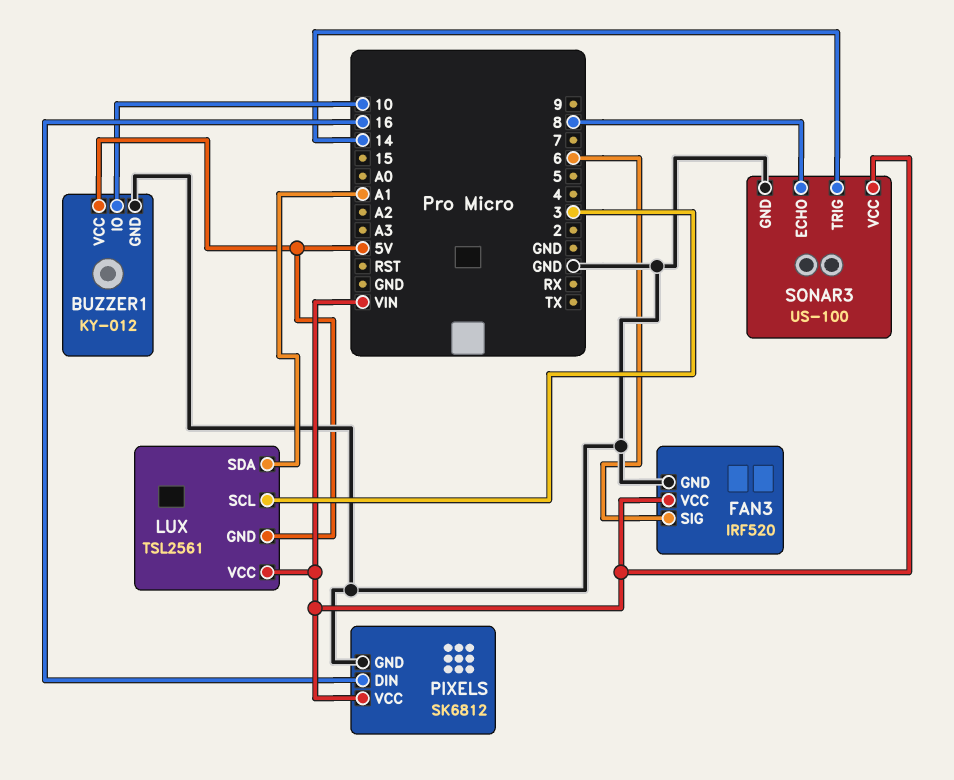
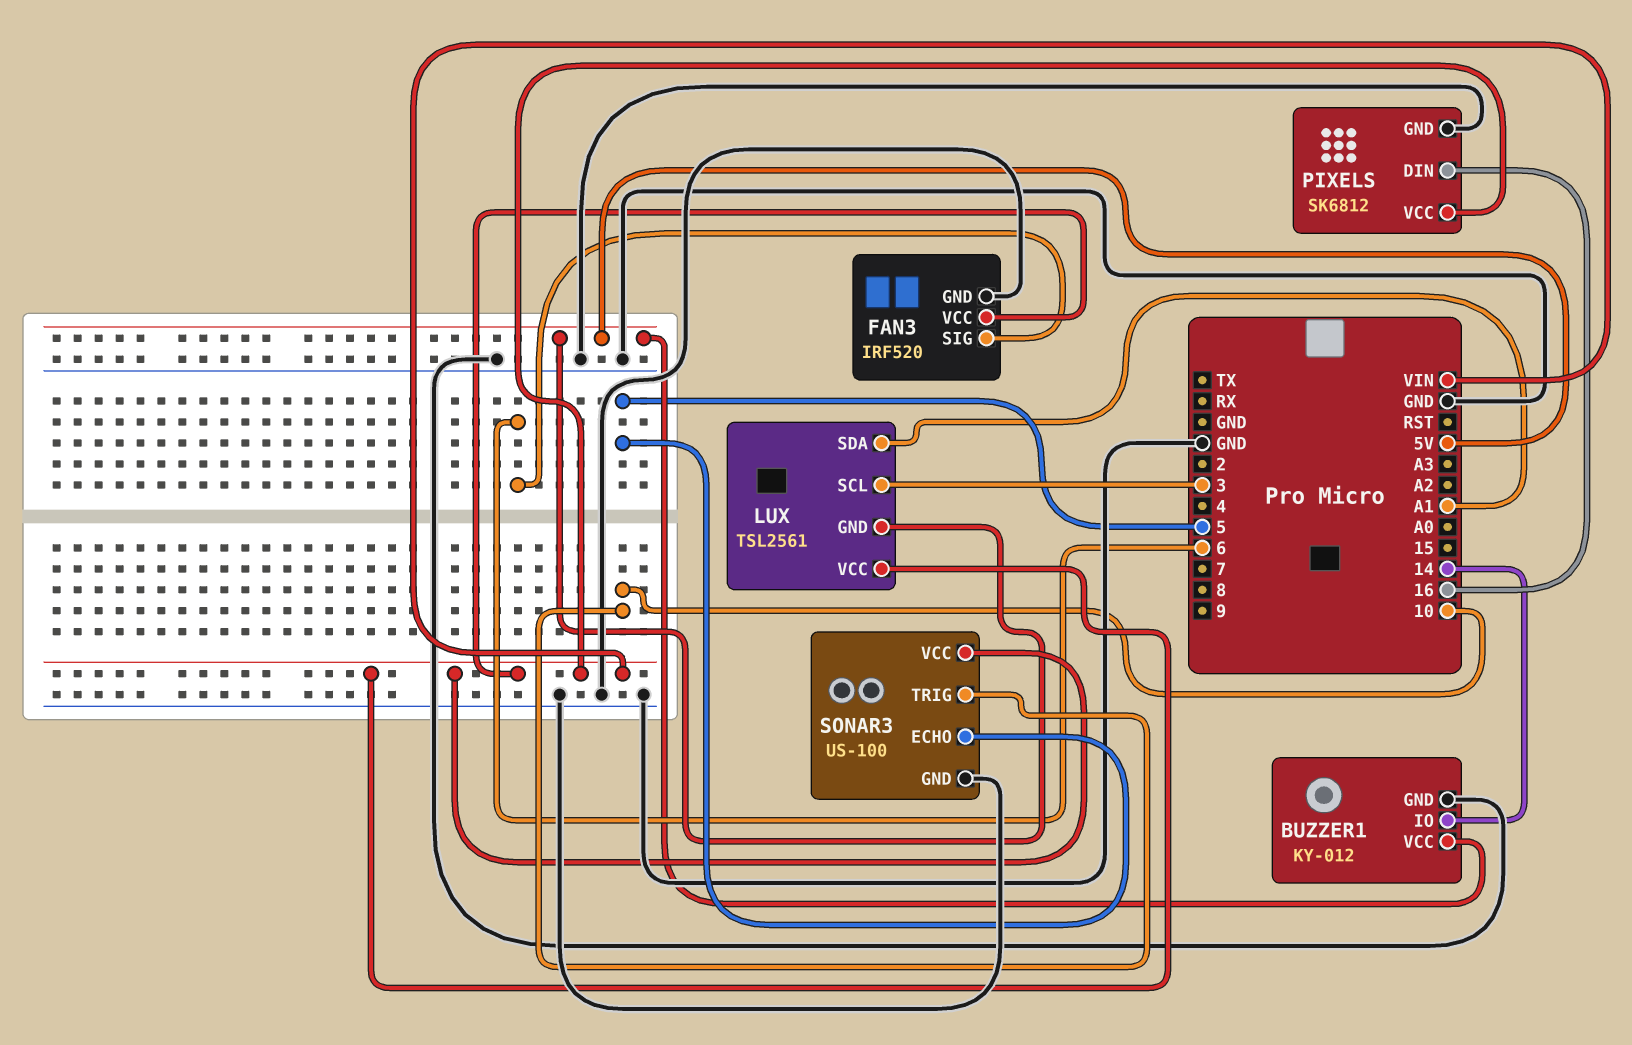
BUZZER1 pin IO: 10 -> 14
SONAR3 pin ECHO: 8 -> 5
SONAR3 pin TRIG: 14 -> 10

